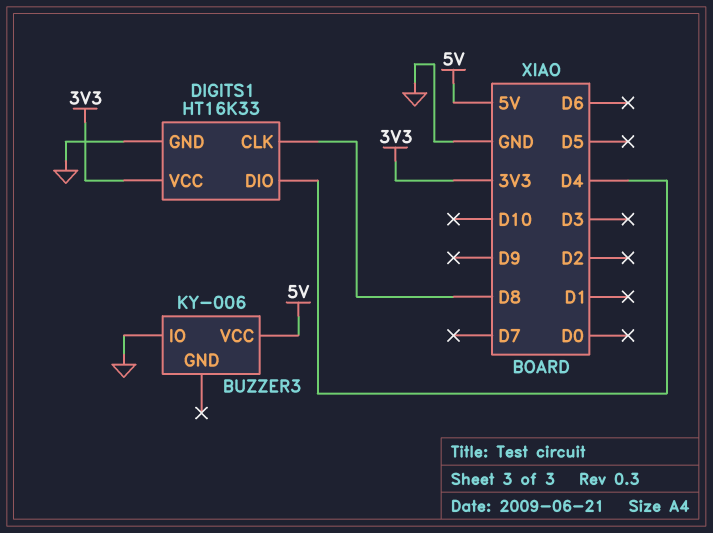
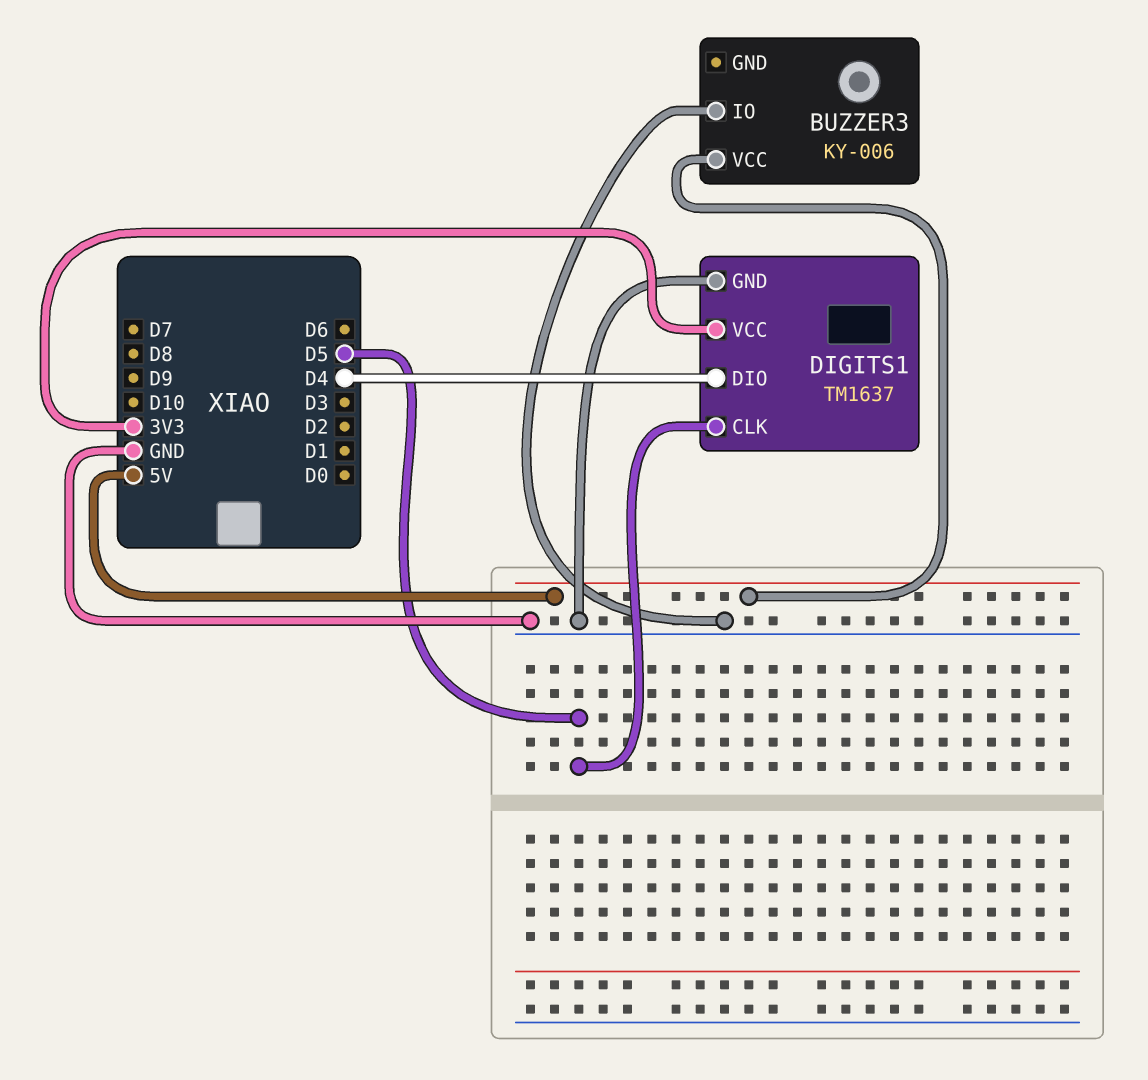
DIGITS1: HT16K33 -> TM1637
DIGITS1 pin CLK: D8 -> D5

